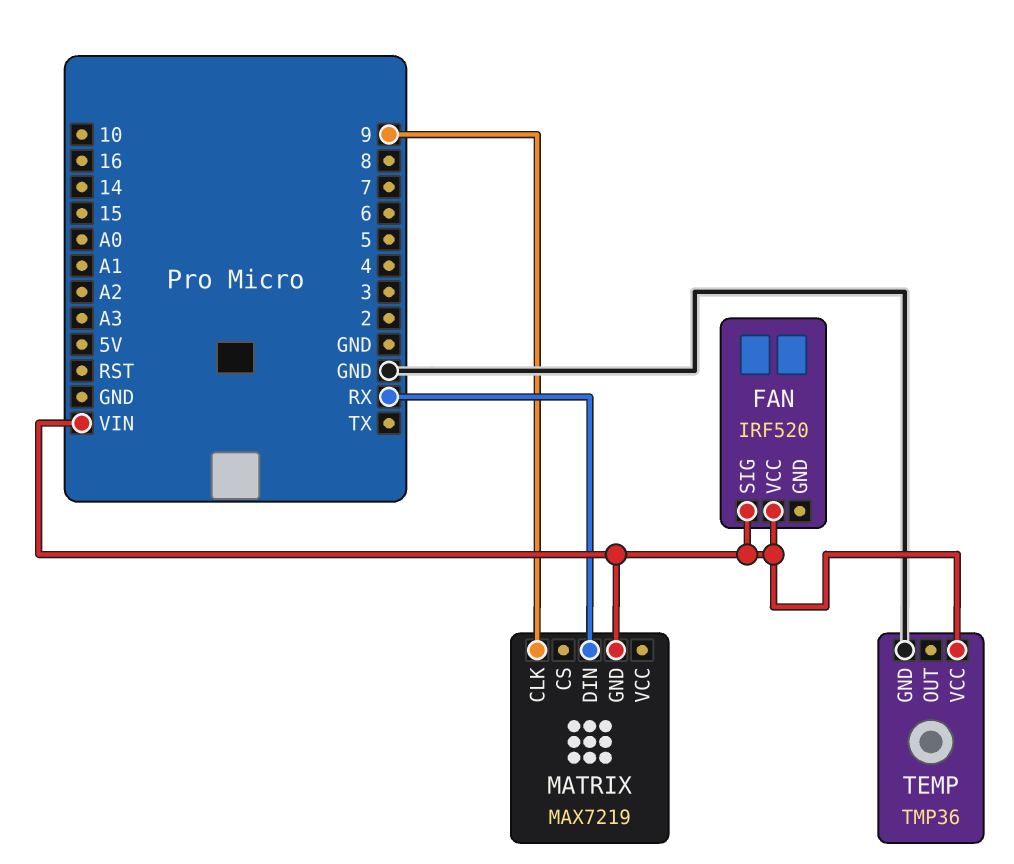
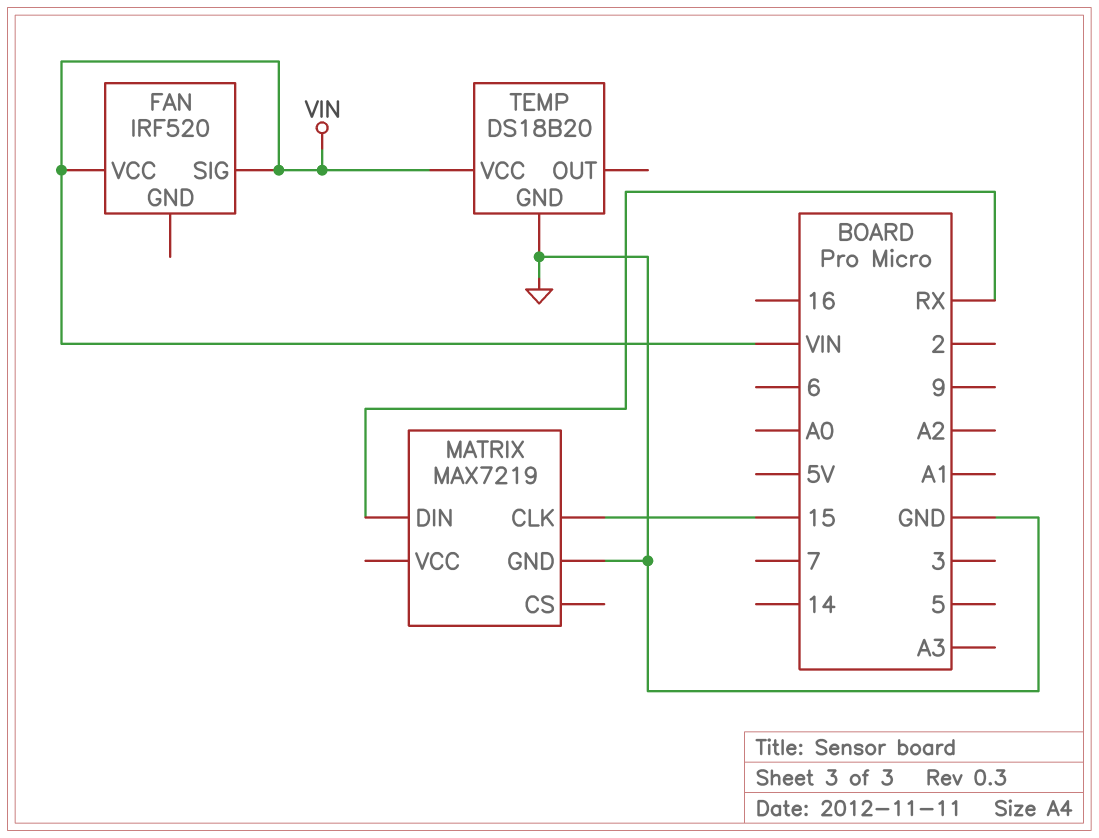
MATRIX pin CLK: 9 -> 15
MATRIX pin GND: VIN -> GND
TEMP: TMP36 -> DS18B20

